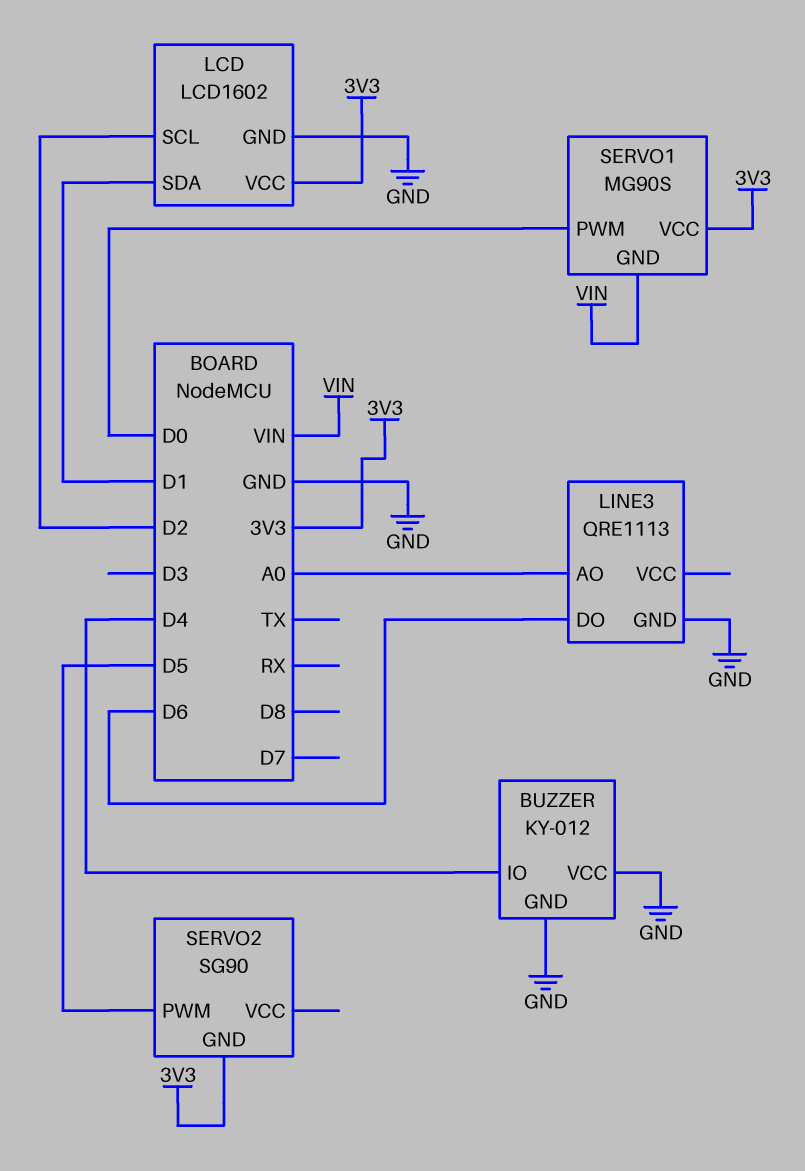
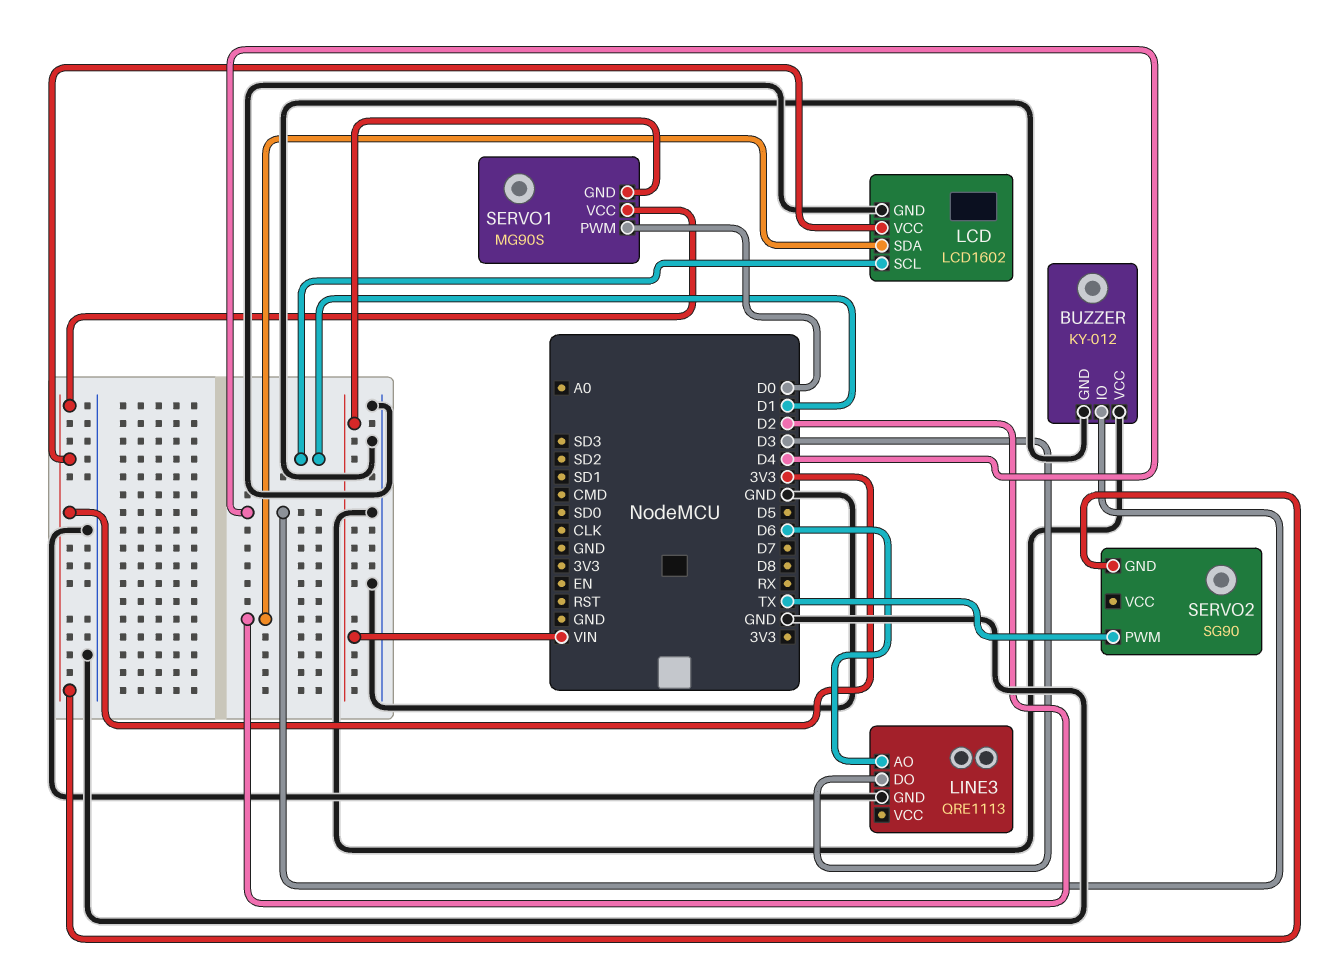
LCD pin SCL: D2 -> D1
LCD pin SDA: D1 -> D2
LINE3 pin AO: A0 -> D6
LINE3 pin DO: D6 -> D3
SERVO2 pin PWM: D5 -> TX

